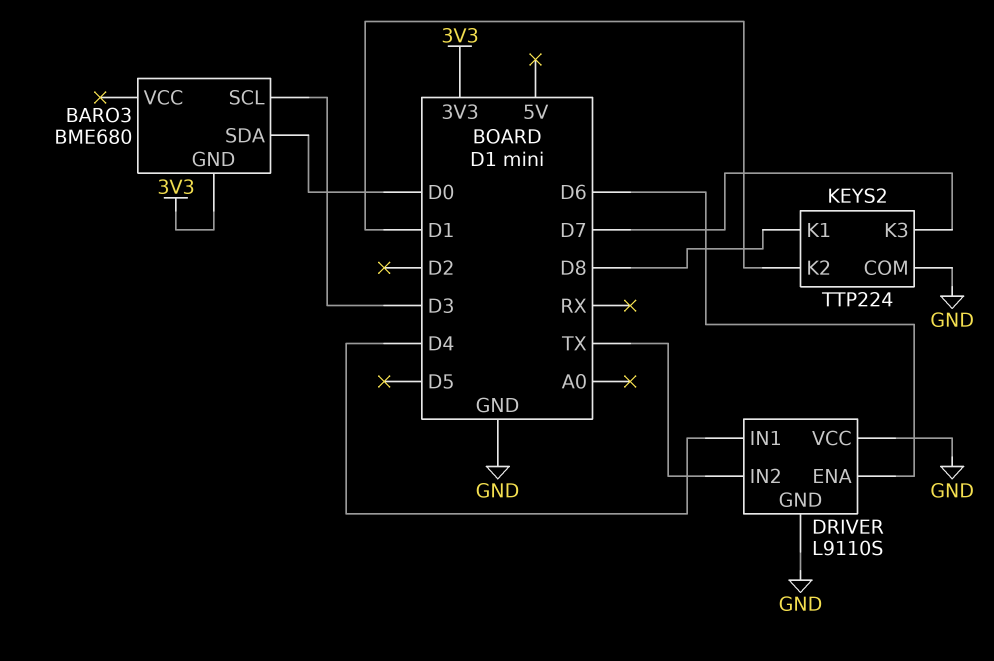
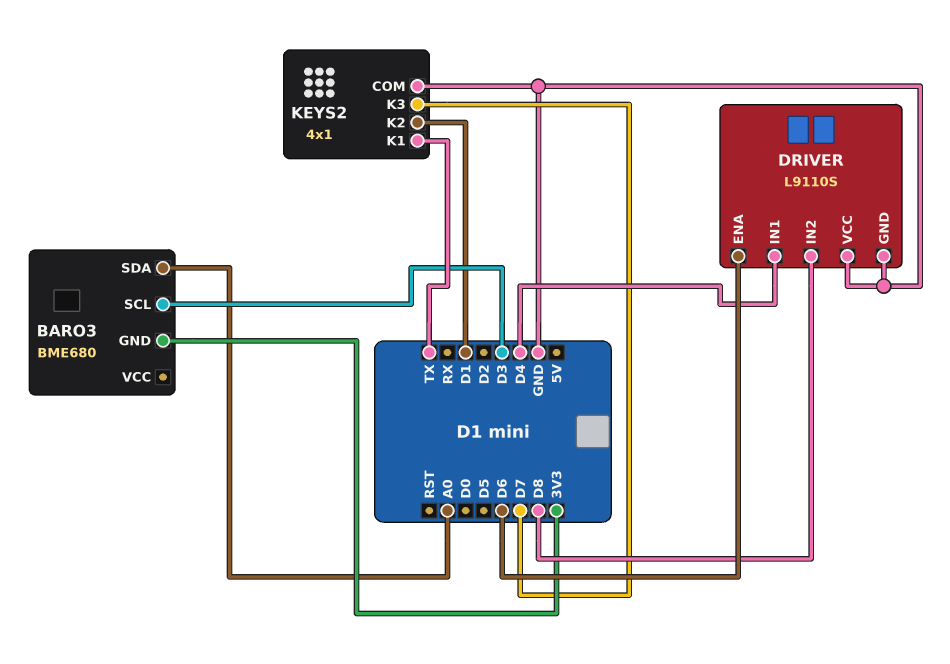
BARO3 pin SDA: D0 -> A0
DRIVER pin IN2: TX -> D8
KEYS2: TTP224 -> 4x1
KEYS2 pin K1: D8 -> TX

